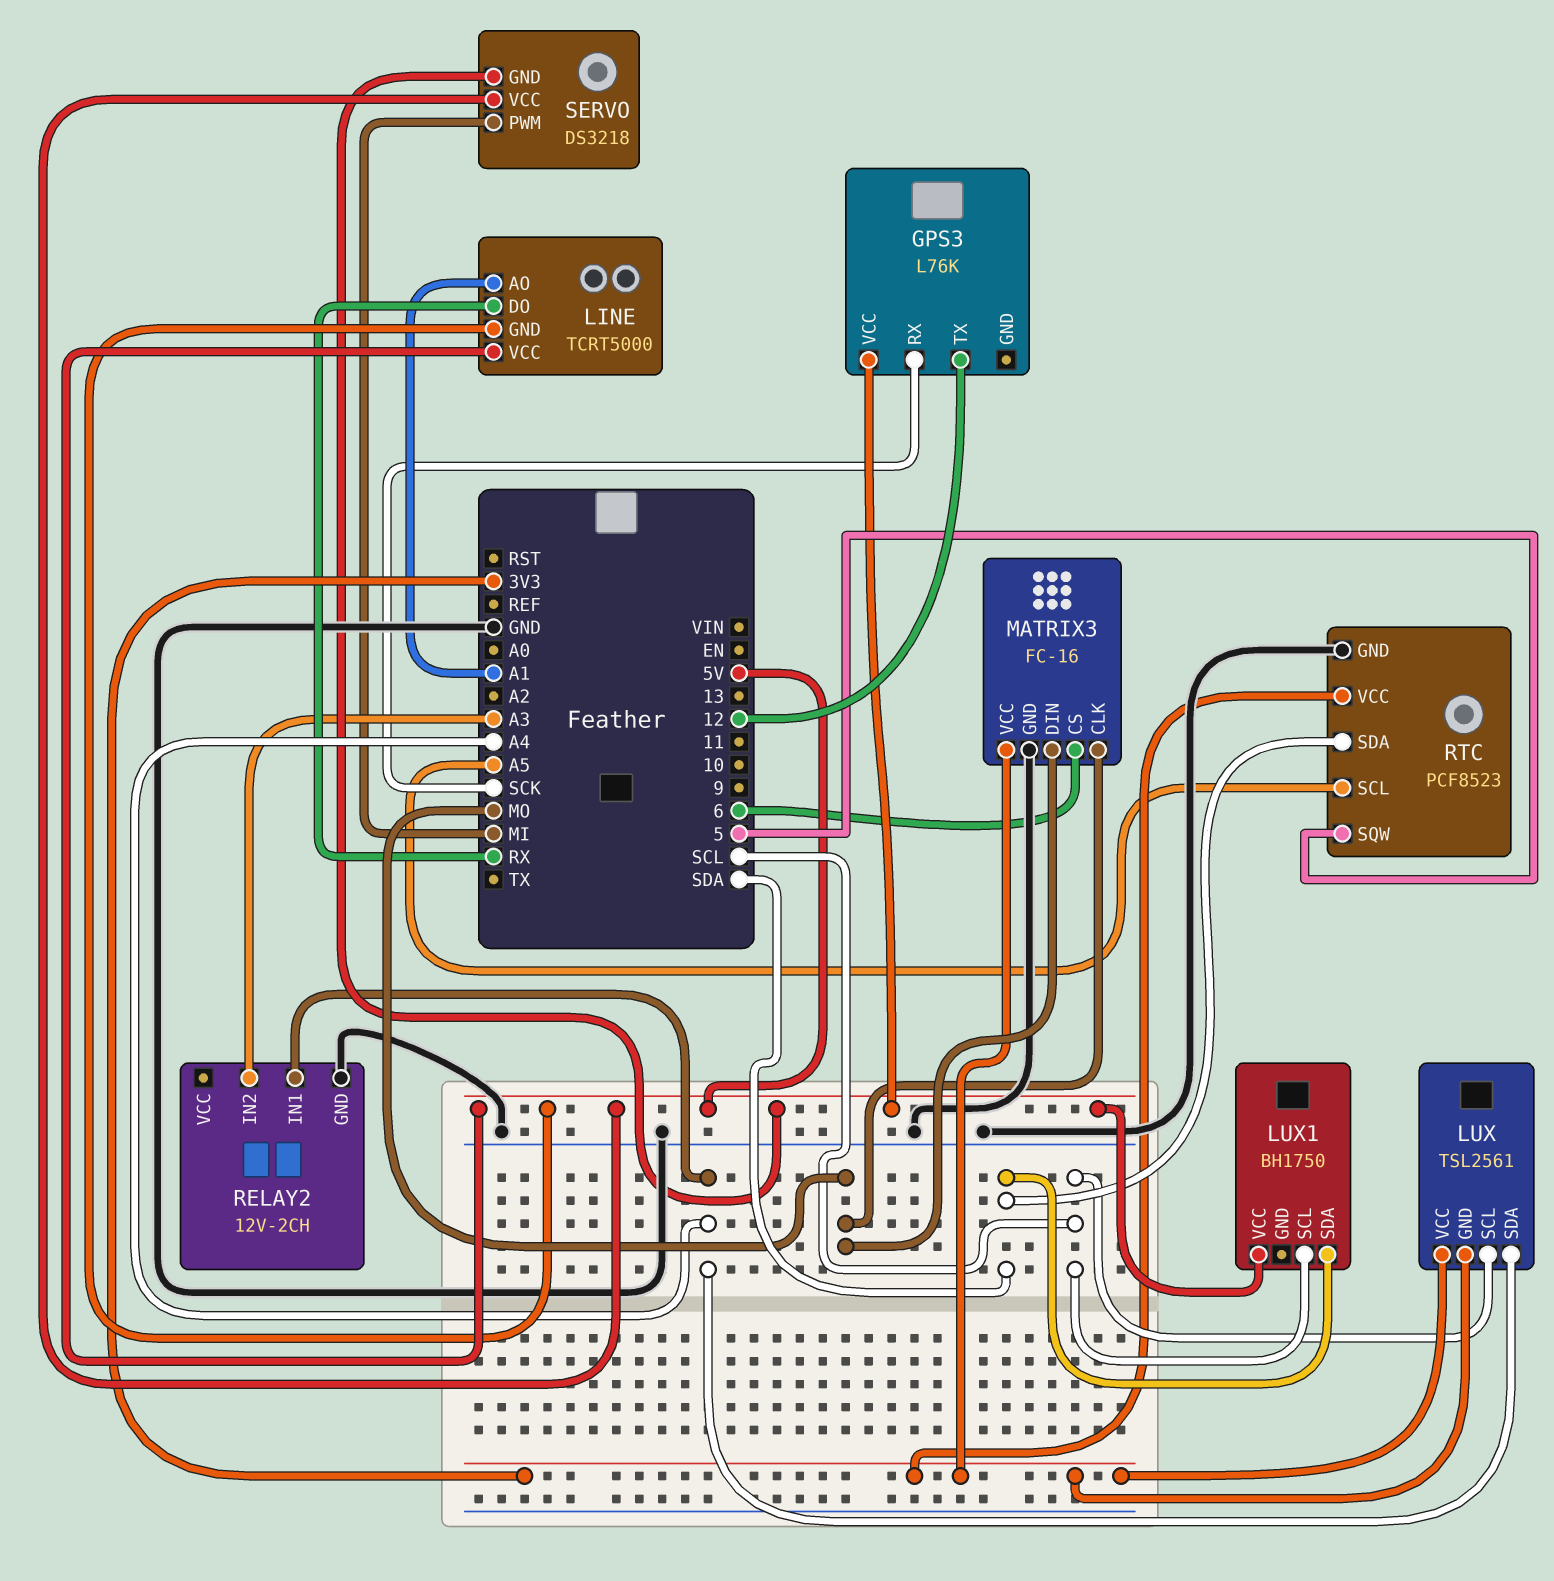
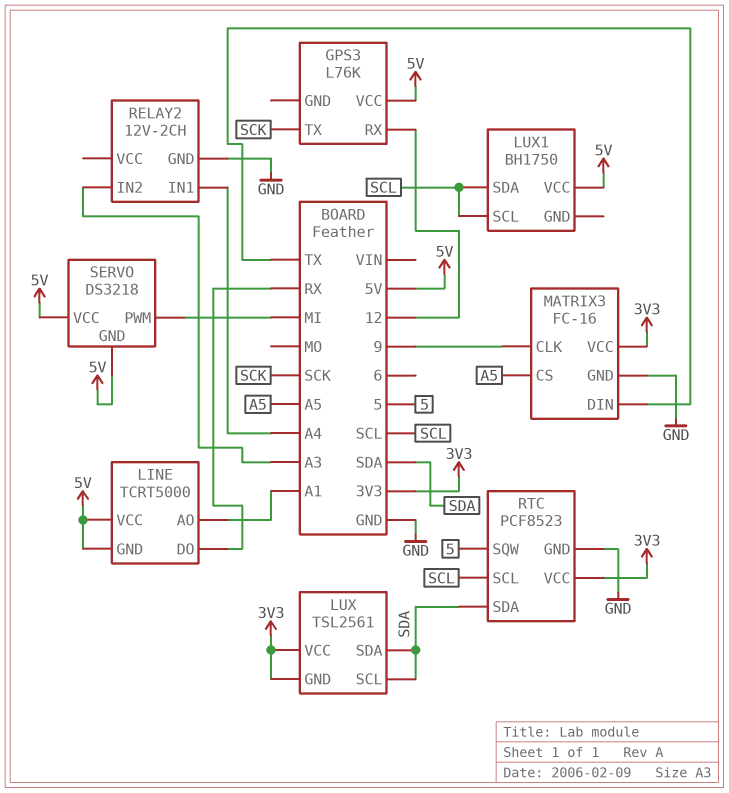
GPS3 pin RX: SCK -> 12
GPS3 pin TX: 12 -> SCK
LUX pin SCL: SCL -> SDA
LUX pin SDA: A4 -> SDA
LUX1 pin SDA: SDA -> SCL
MATRIX3 pin CLK: MO -> 9
MATRIX3 pin CS: 6 -> A5
MATRIX3 pin DIN: MO -> TX
RTC pin SCL: A5 -> SCL

